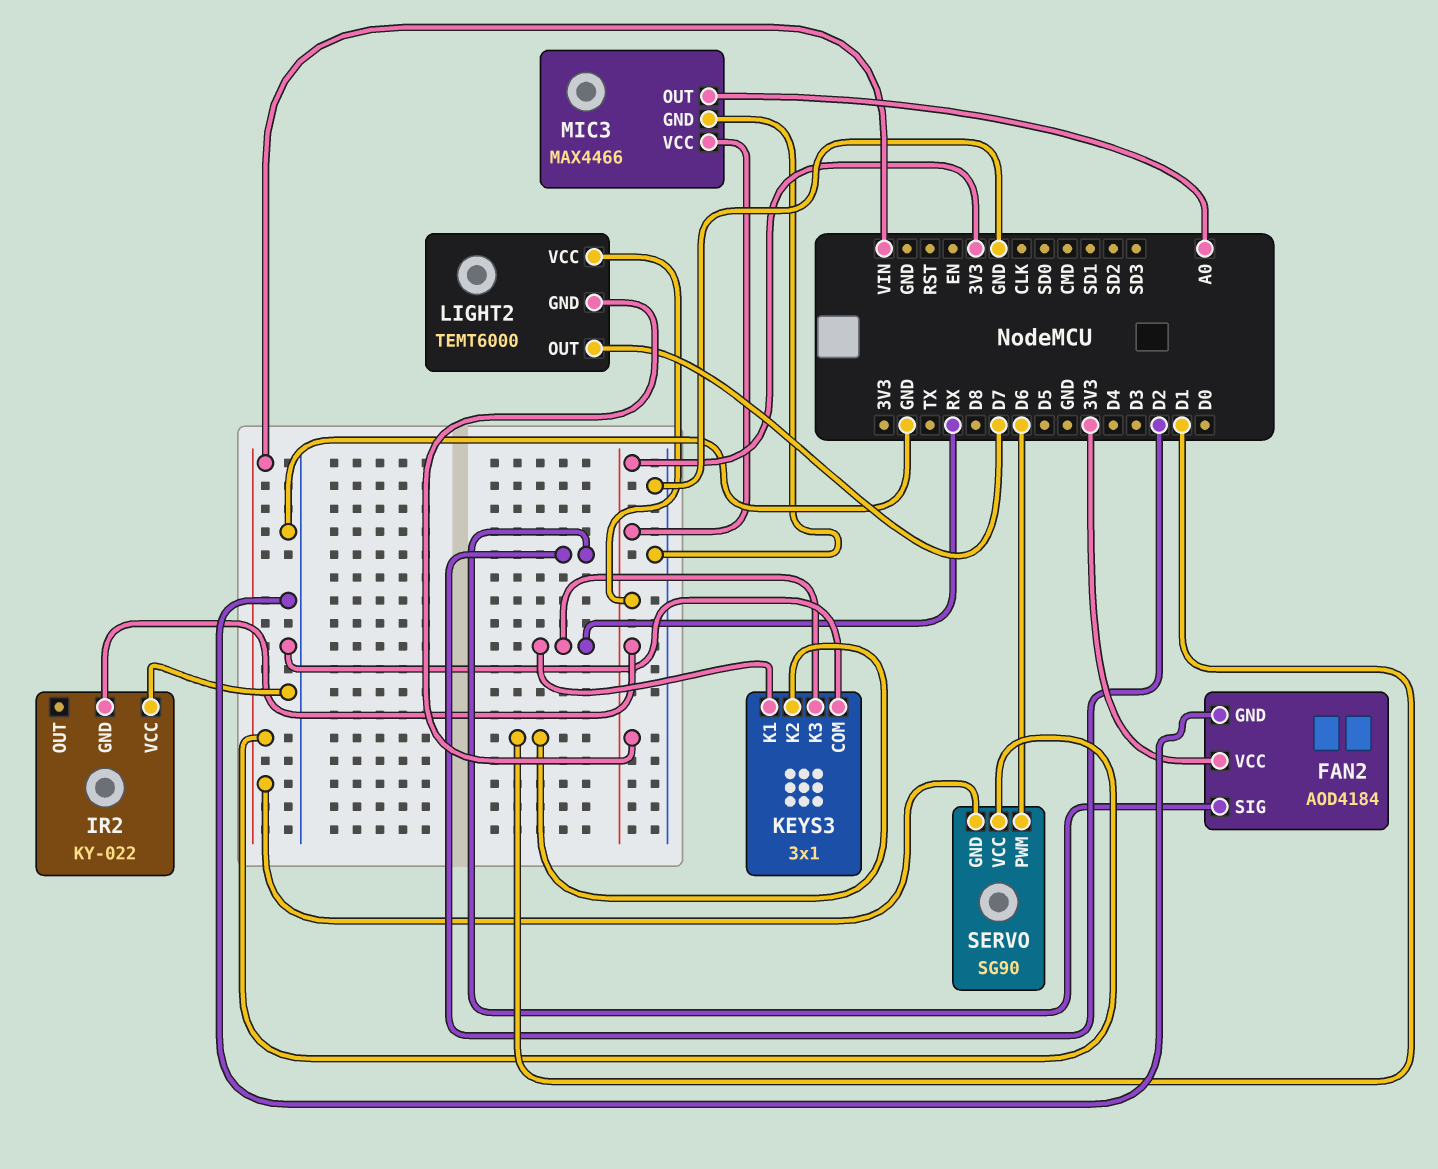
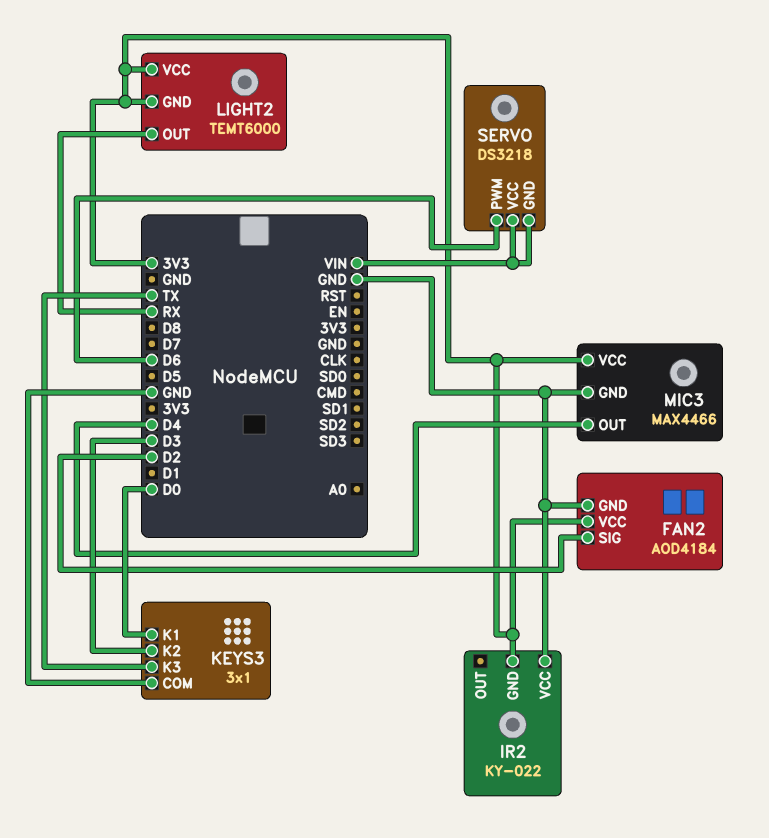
KEYS3 pin K1: RX -> D0
KEYS3 pin K2: D1 -> D3
KEYS3 pin K3: RX -> TX
LIGHT2 pin OUT: D7 -> RX
MIC3 pin OUT: A0 -> D4
SERVO: SG90 -> DS3218

